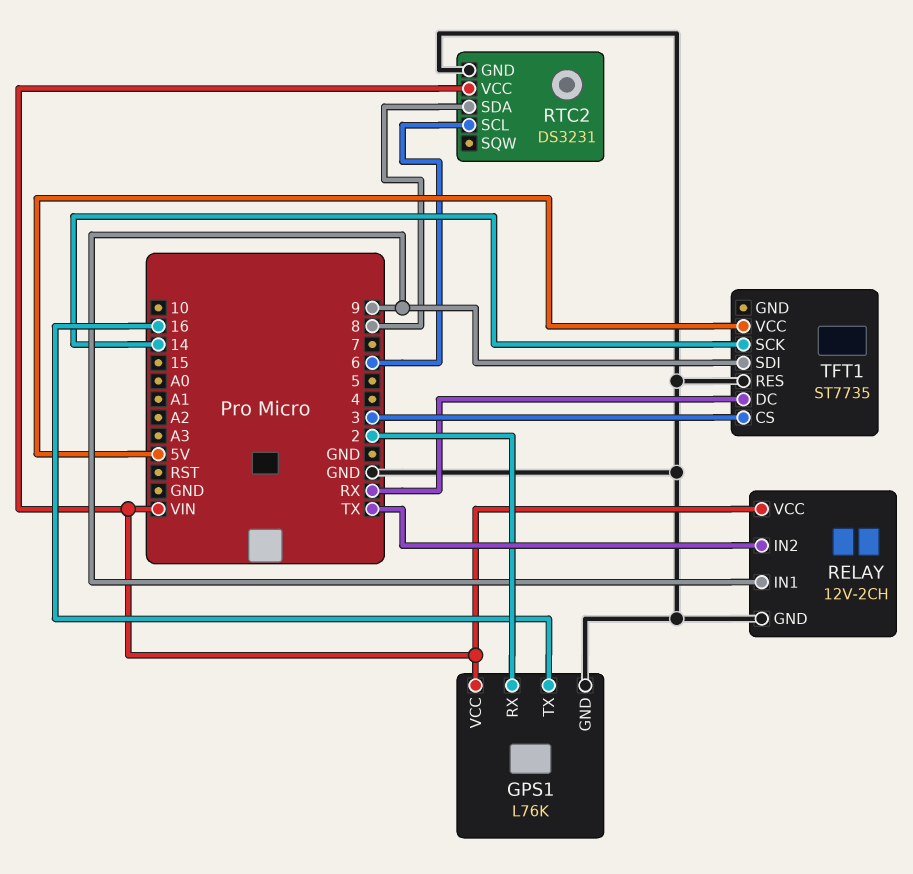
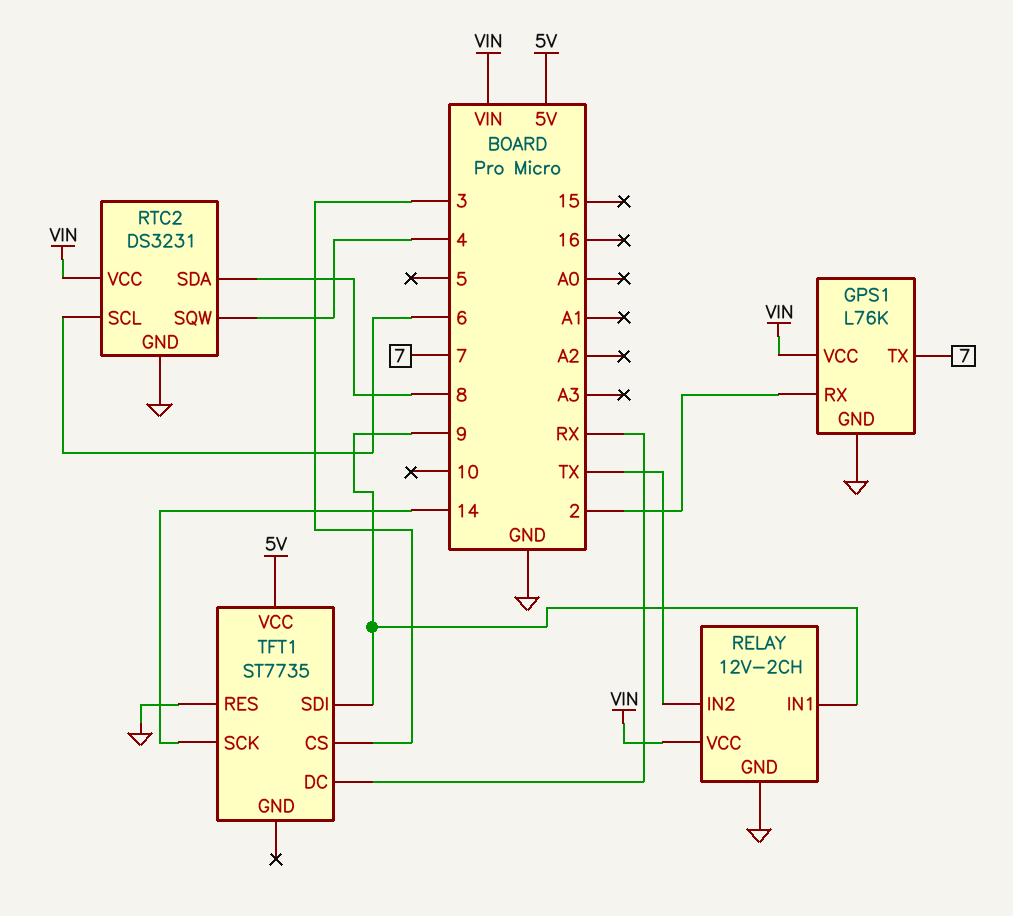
GPS1 pin TX: 16 -> 7
RTC2 pin SQW: none -> 4

